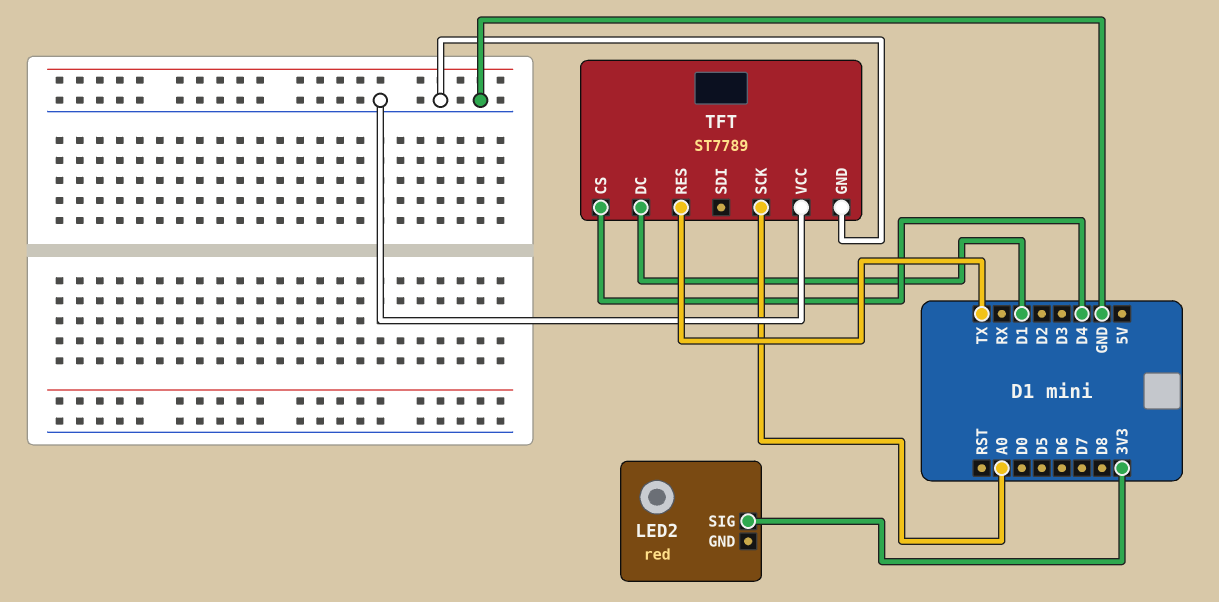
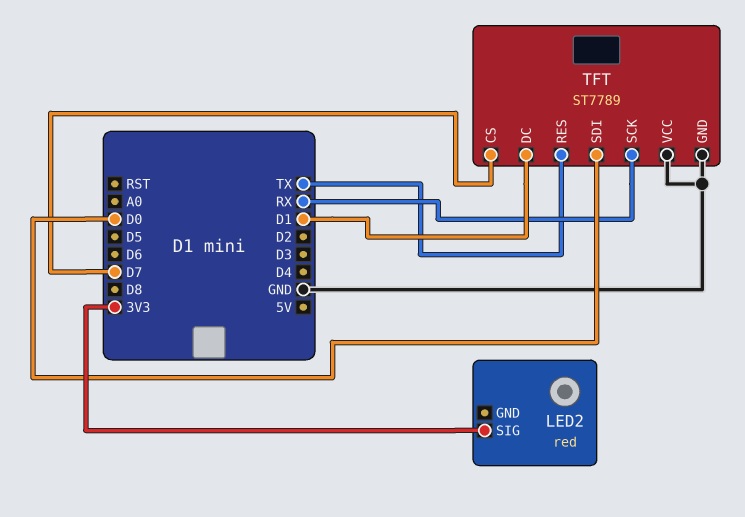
TFT pin CS: D4 -> D7
TFT pin SCK: A0 -> RX
TFT pin SDI: none -> D0

